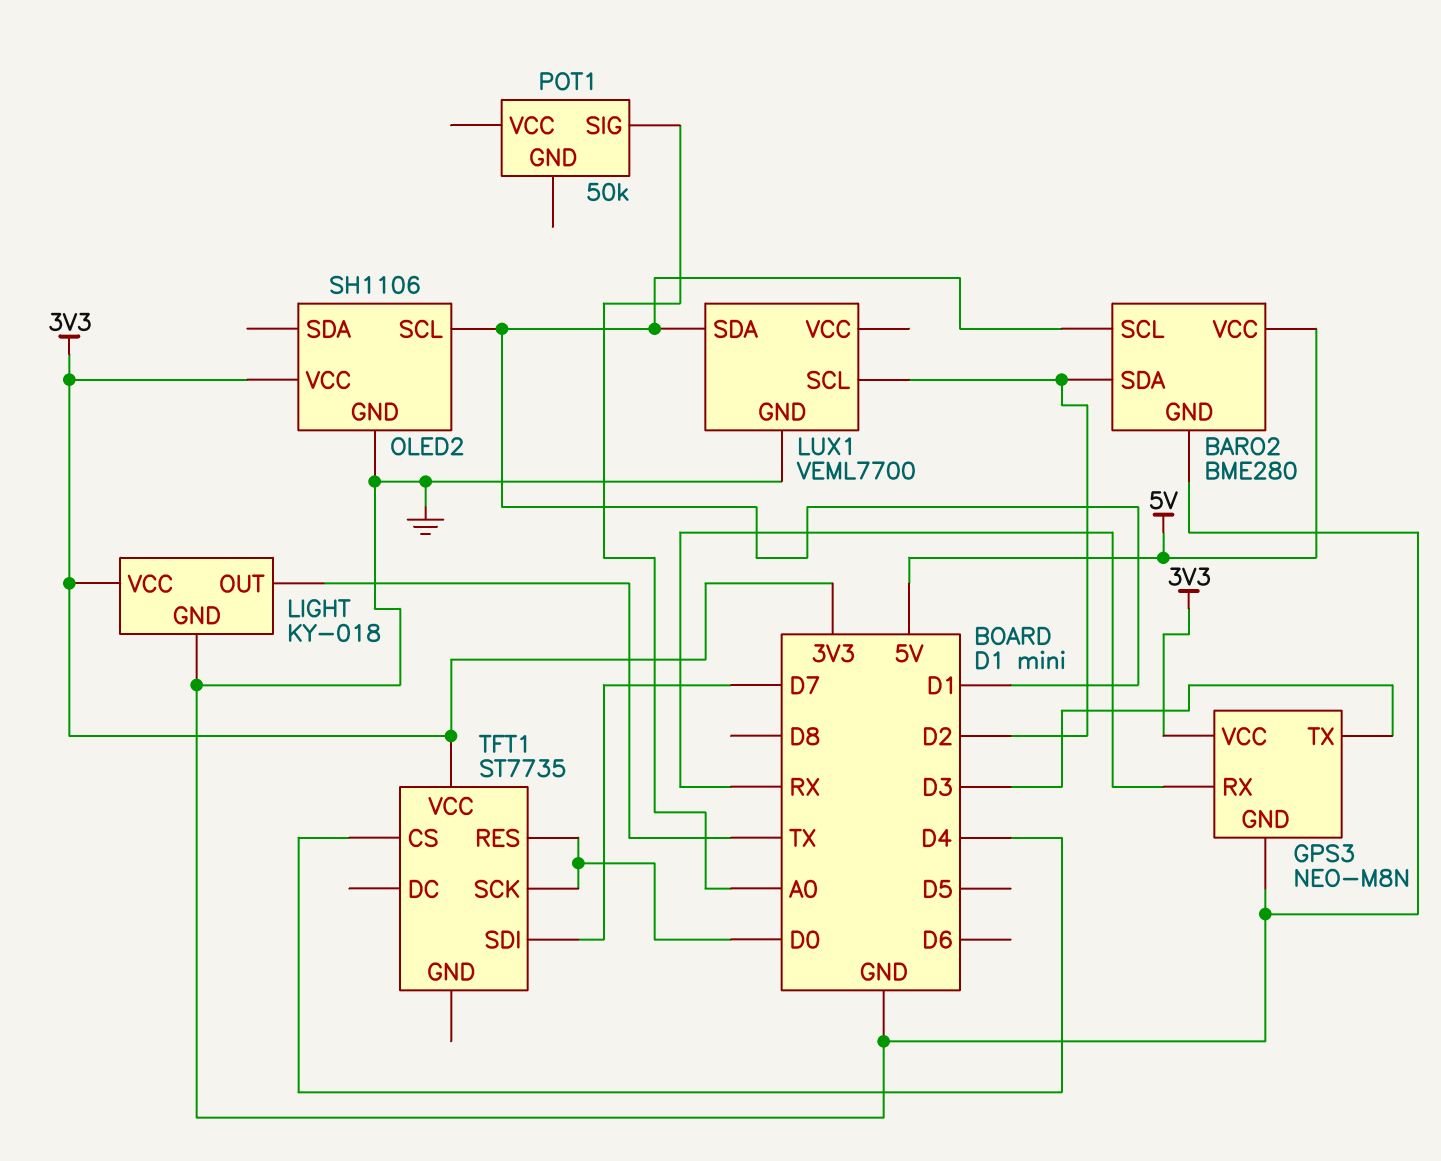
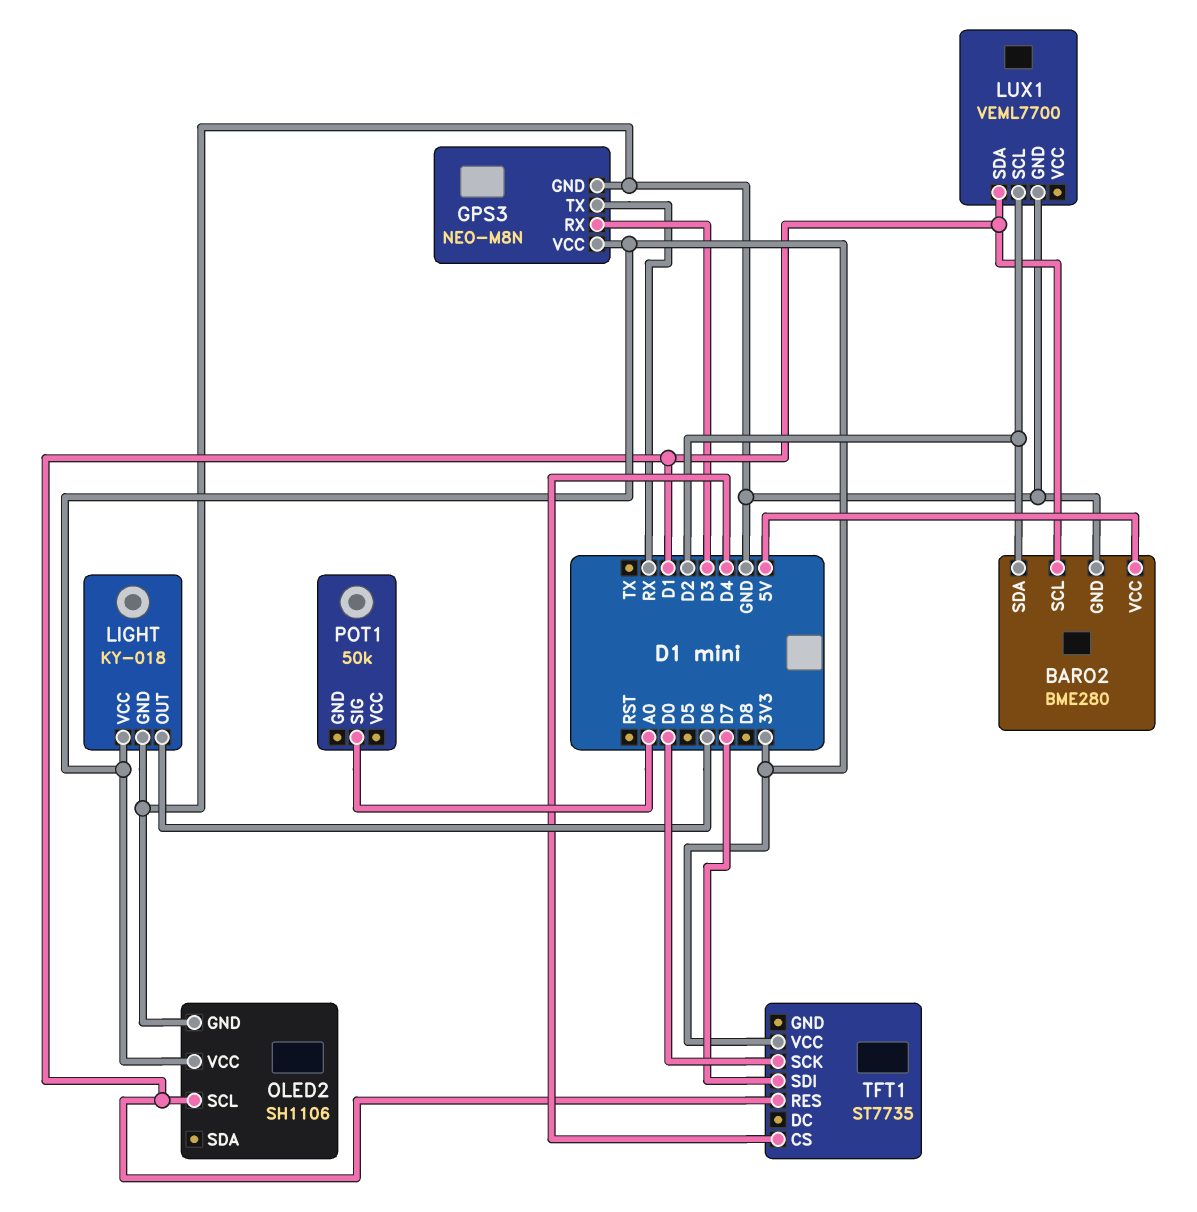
GPS3 pin RX: RX -> D3
GPS3 pin TX: D3 -> RX
LIGHT pin OUT: TX -> D6
TFT1 pin RES: D0 -> D1

